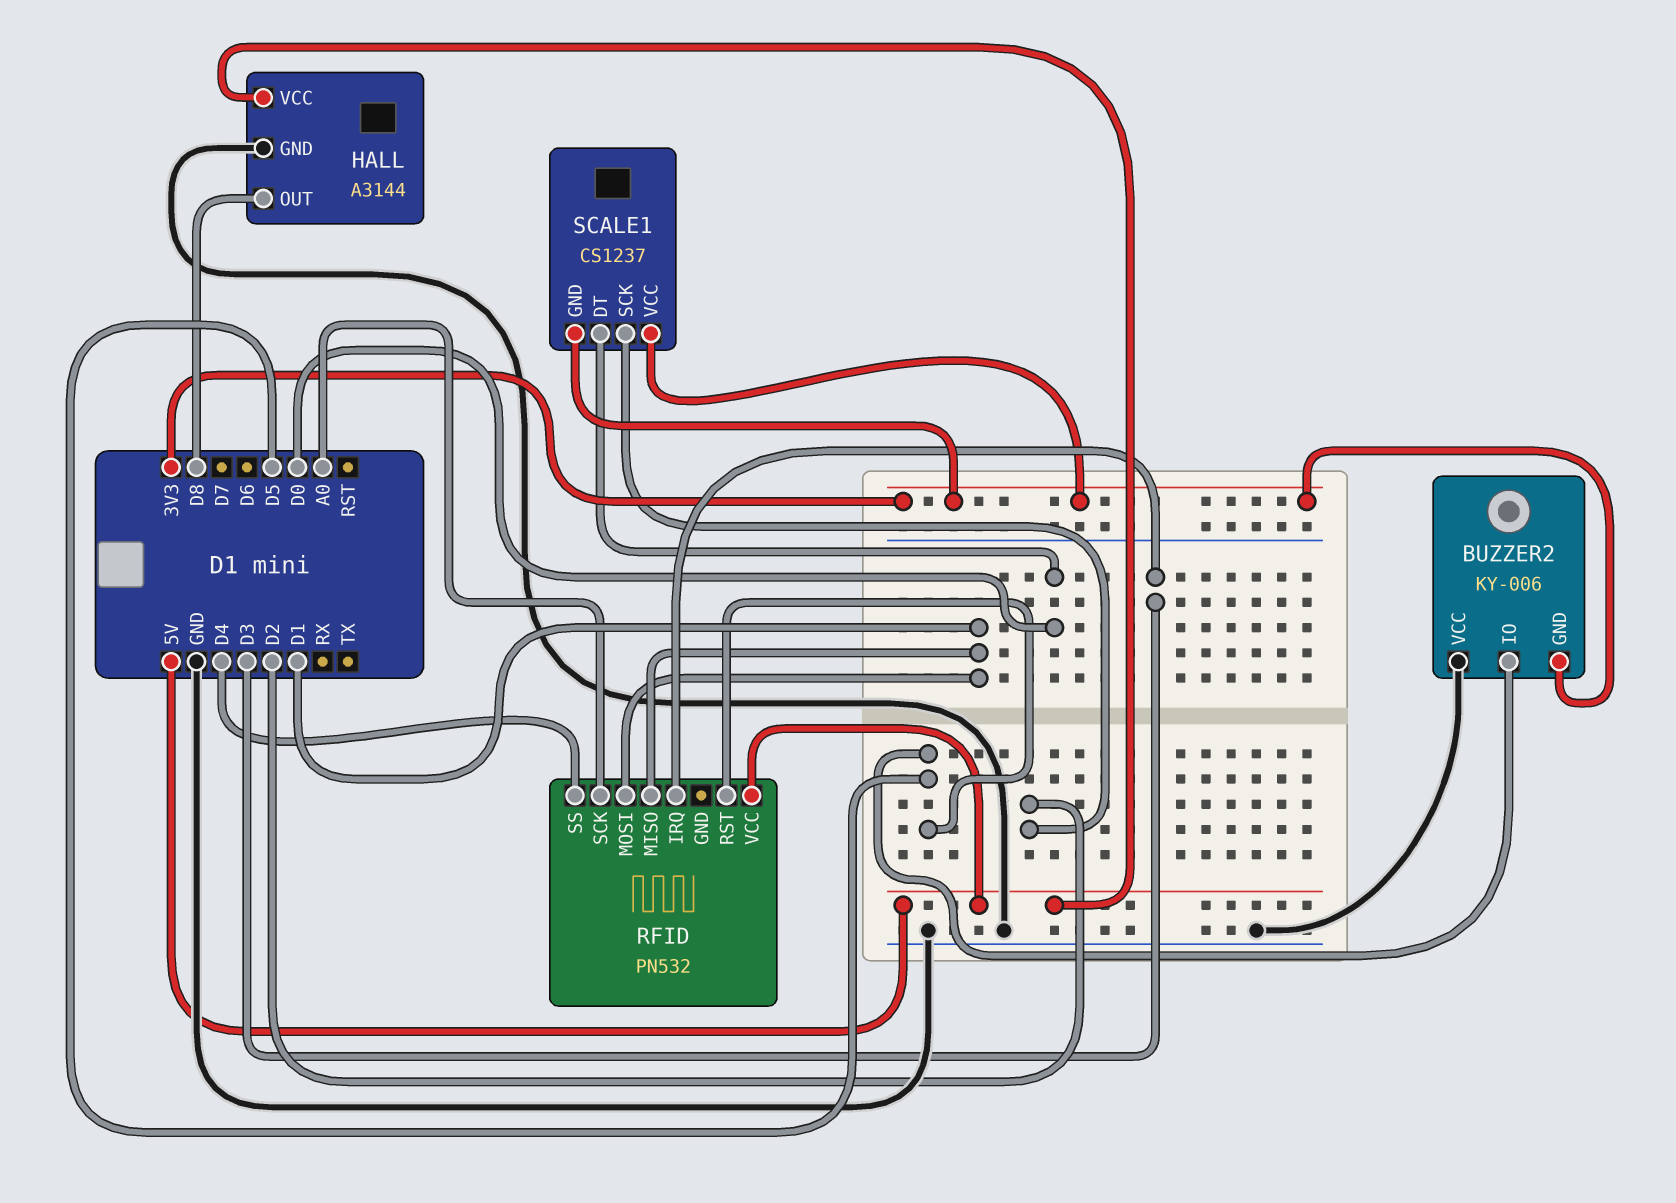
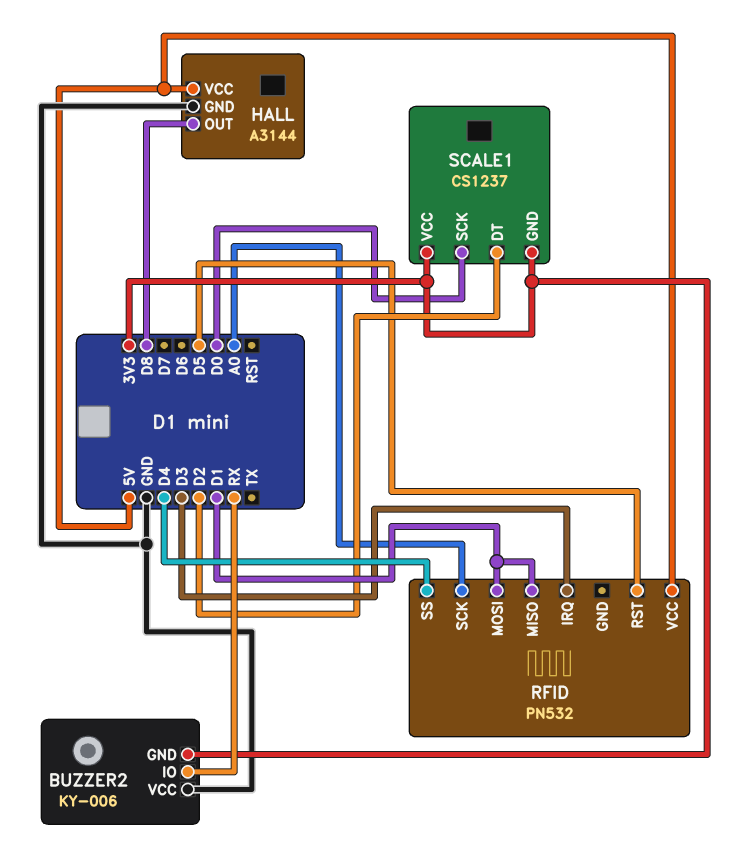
BUZZER2 pin IO: D5 -> RX
SCALE1 pin DT: D0 -> D2
SCALE1 pin SCK: D2 -> D0

